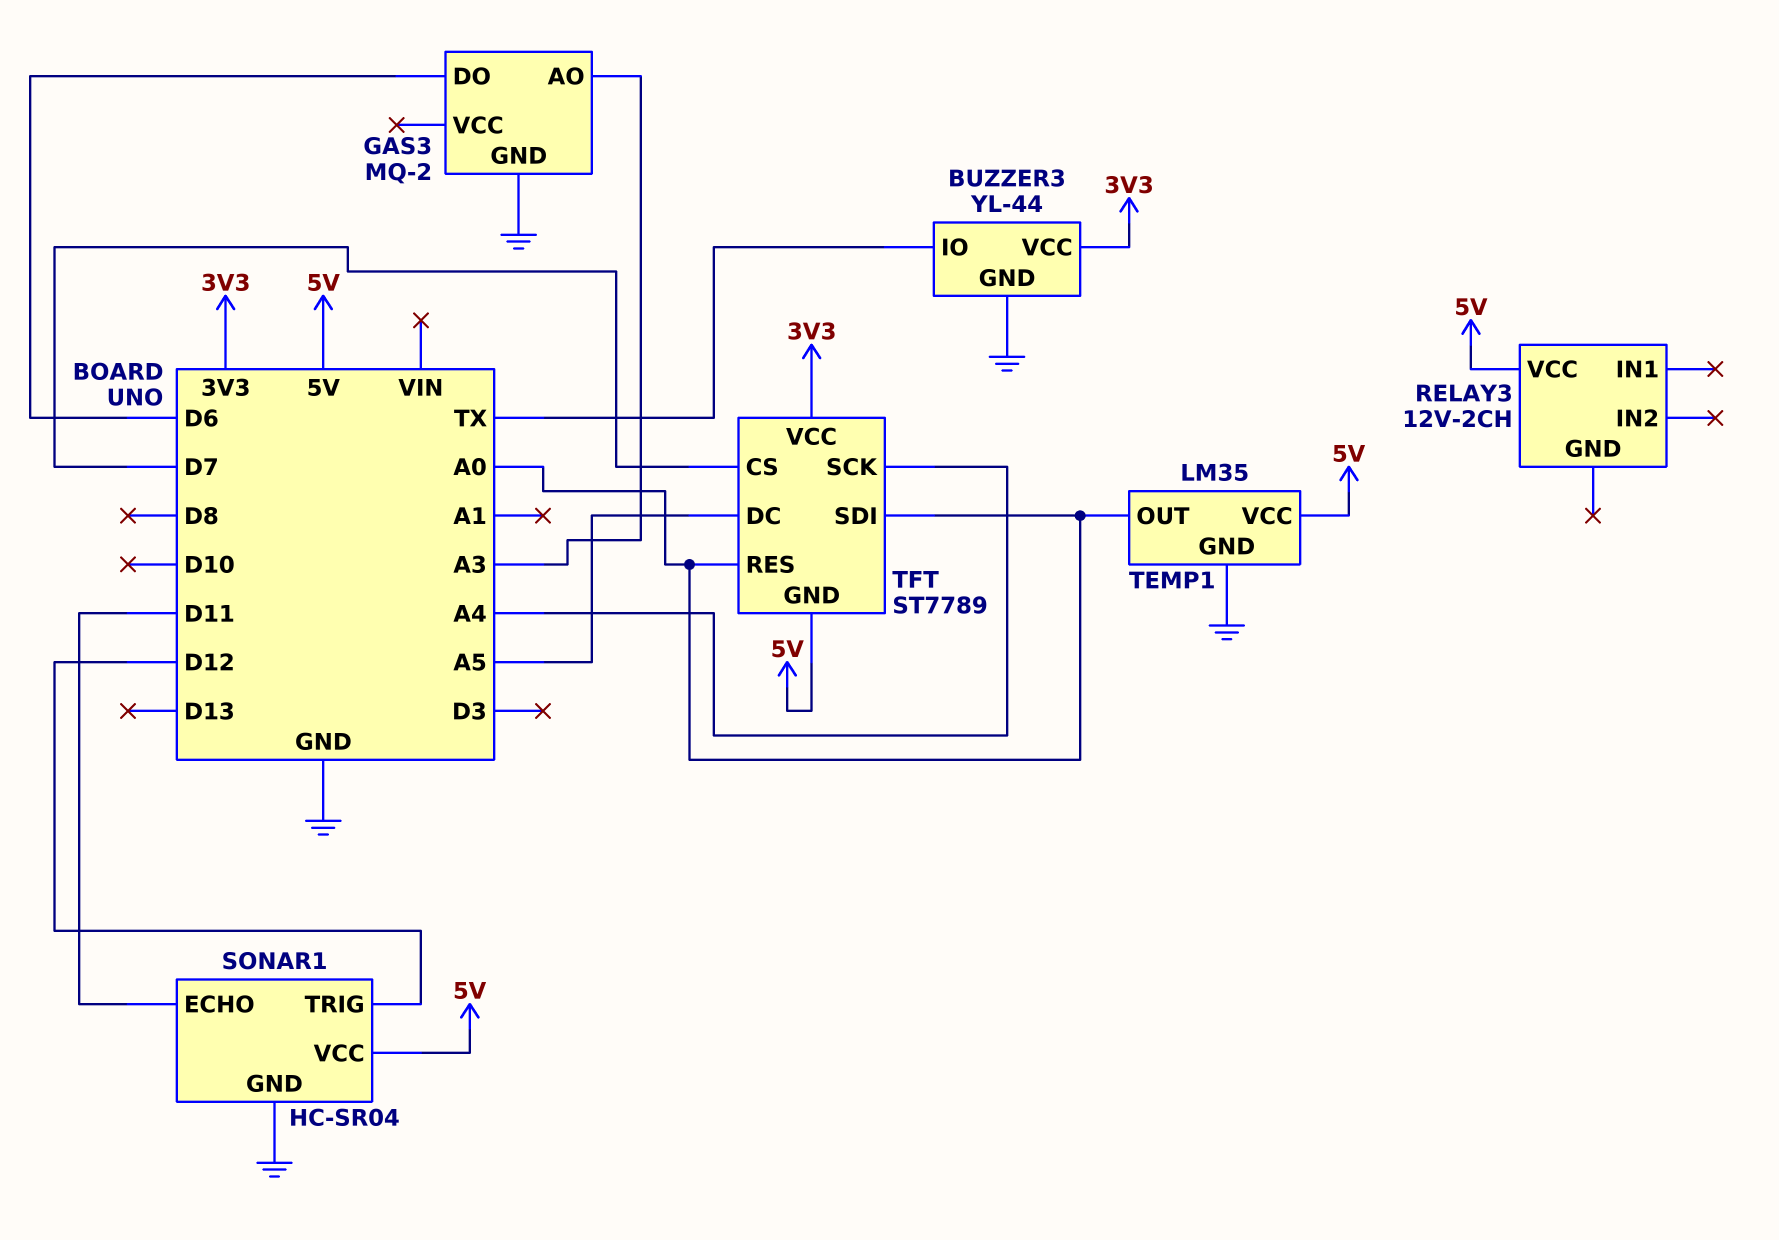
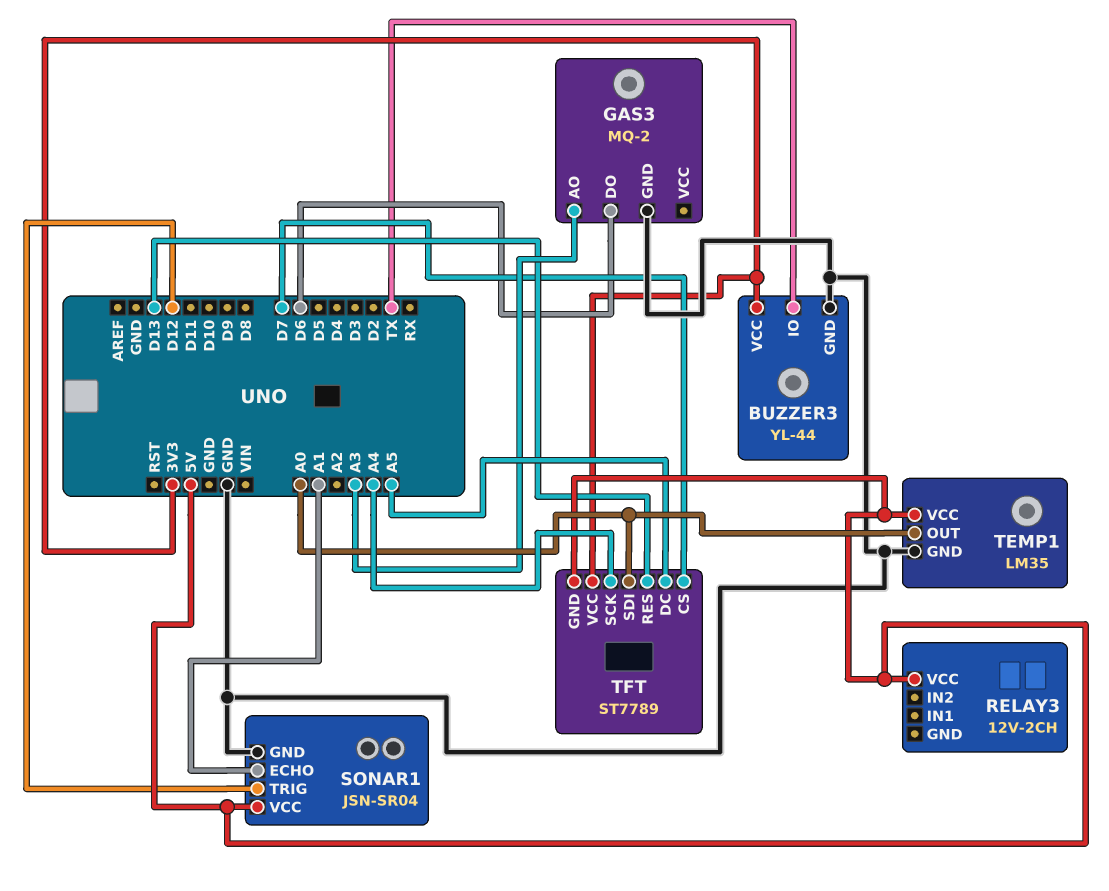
SONAR1: HC-SR04 -> JSN-SR04
SONAR1 pin ECHO: D11 -> A1
TFT pin RES: A0 -> D13

